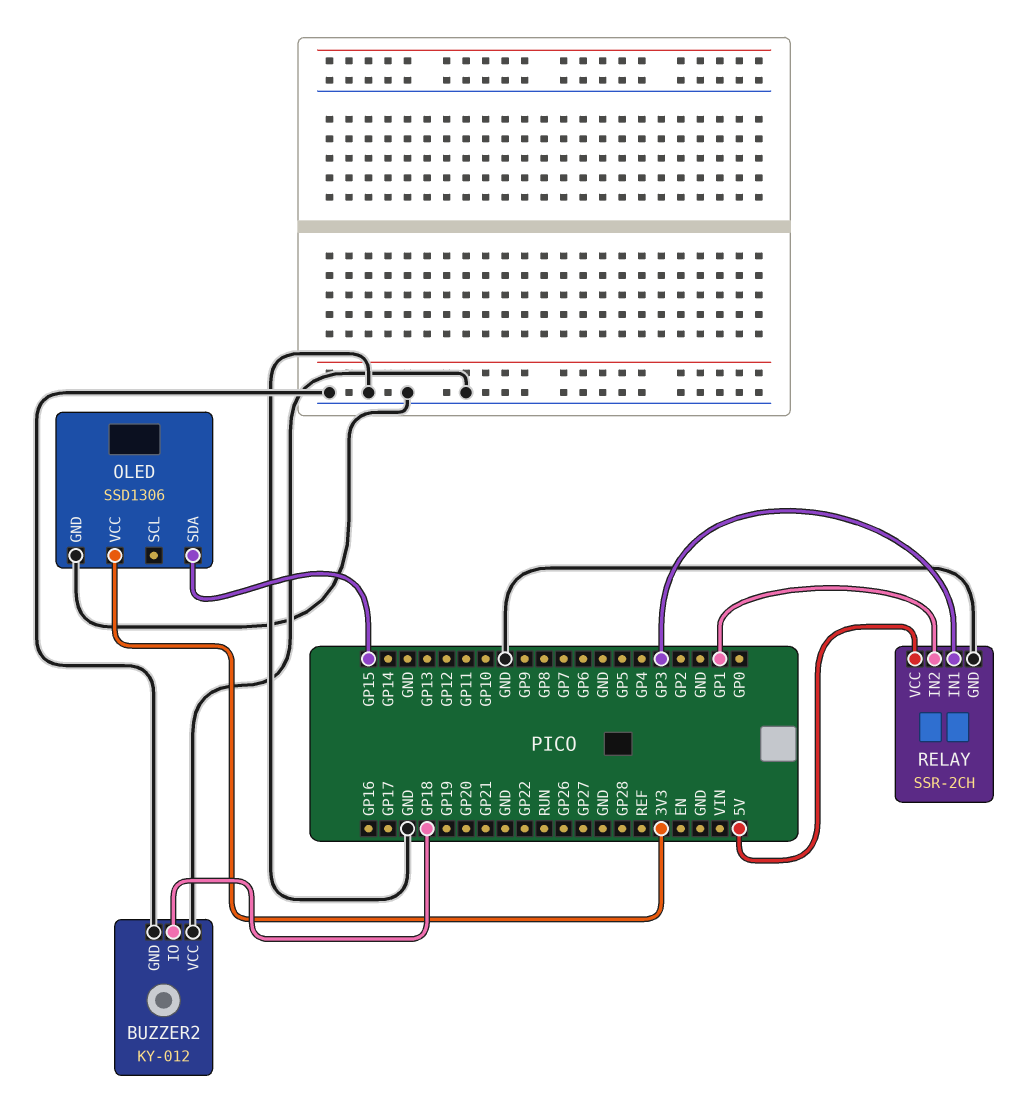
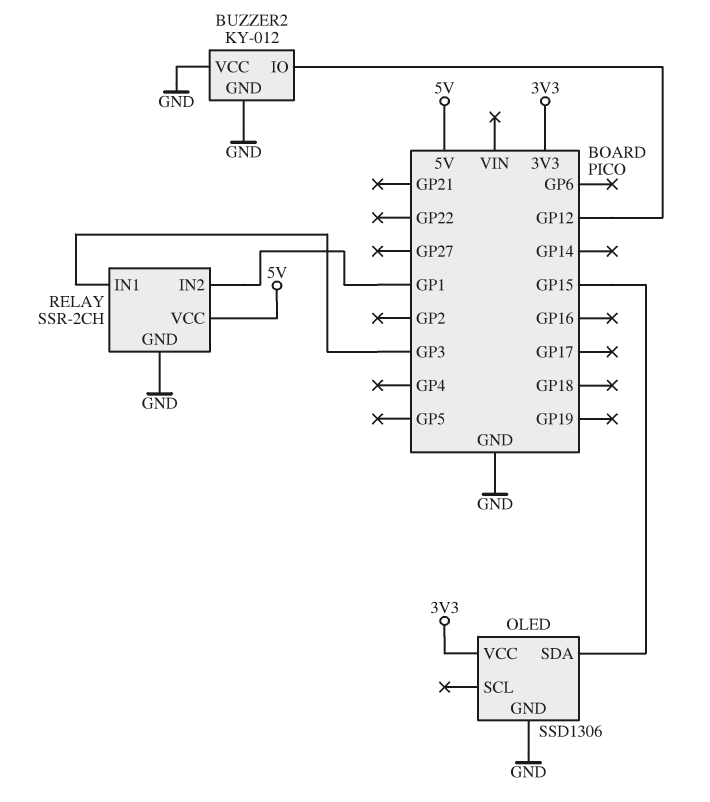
BUZZER2 pin IO: GP18 -> GP12

